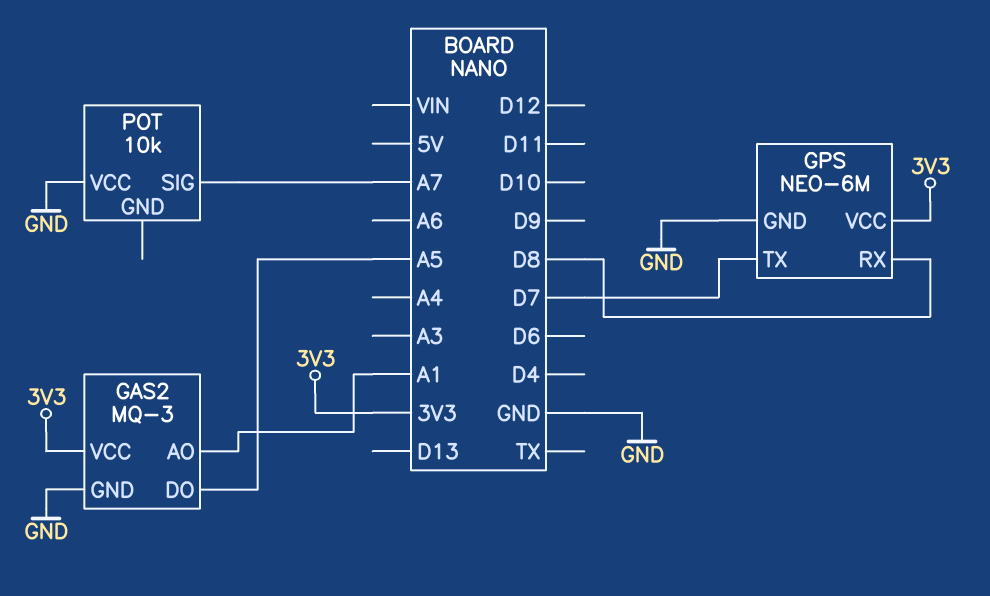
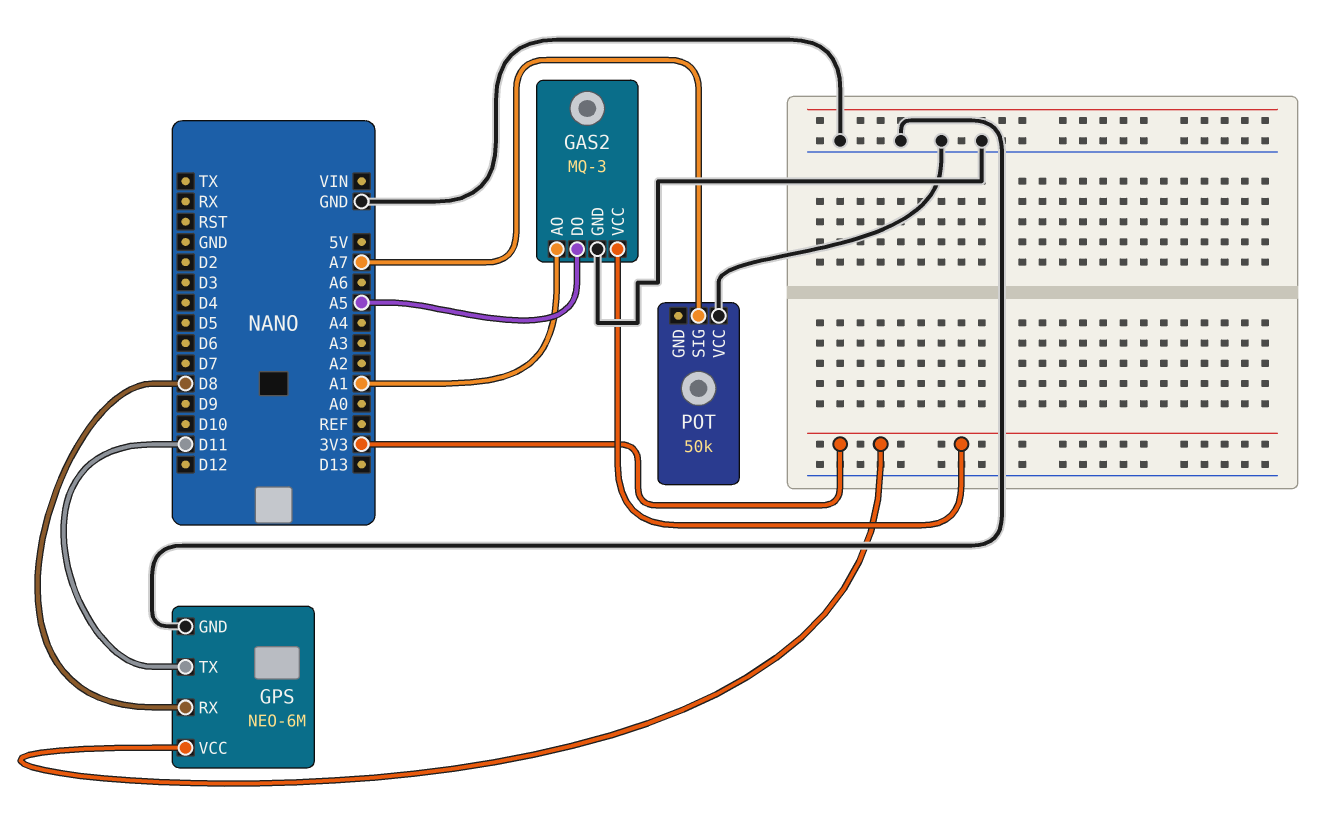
GPS pin TX: D7 -> D11
POT: 10k -> 50k

